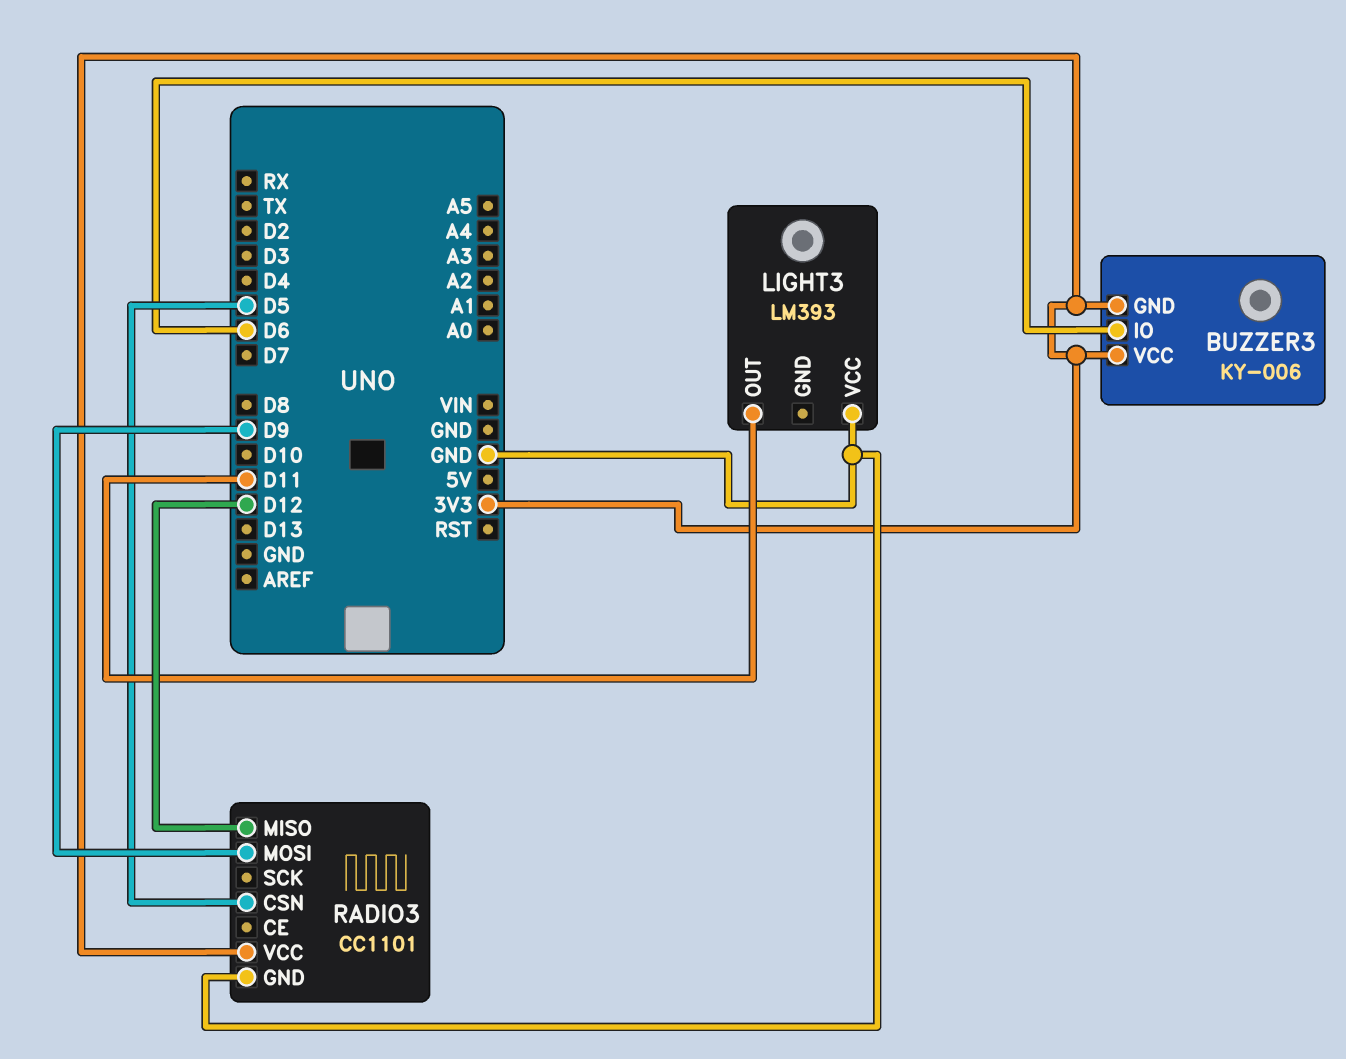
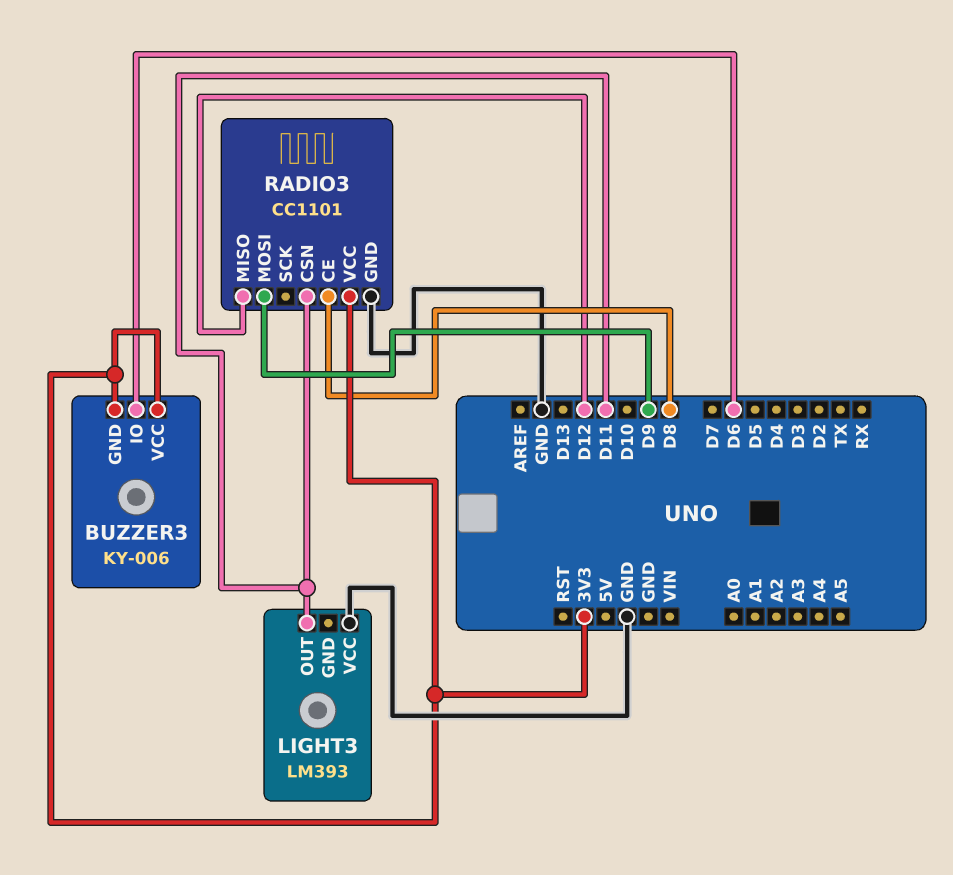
RADIO3 pin CE: none -> D8
RADIO3 pin CSN: D5 -> D11

